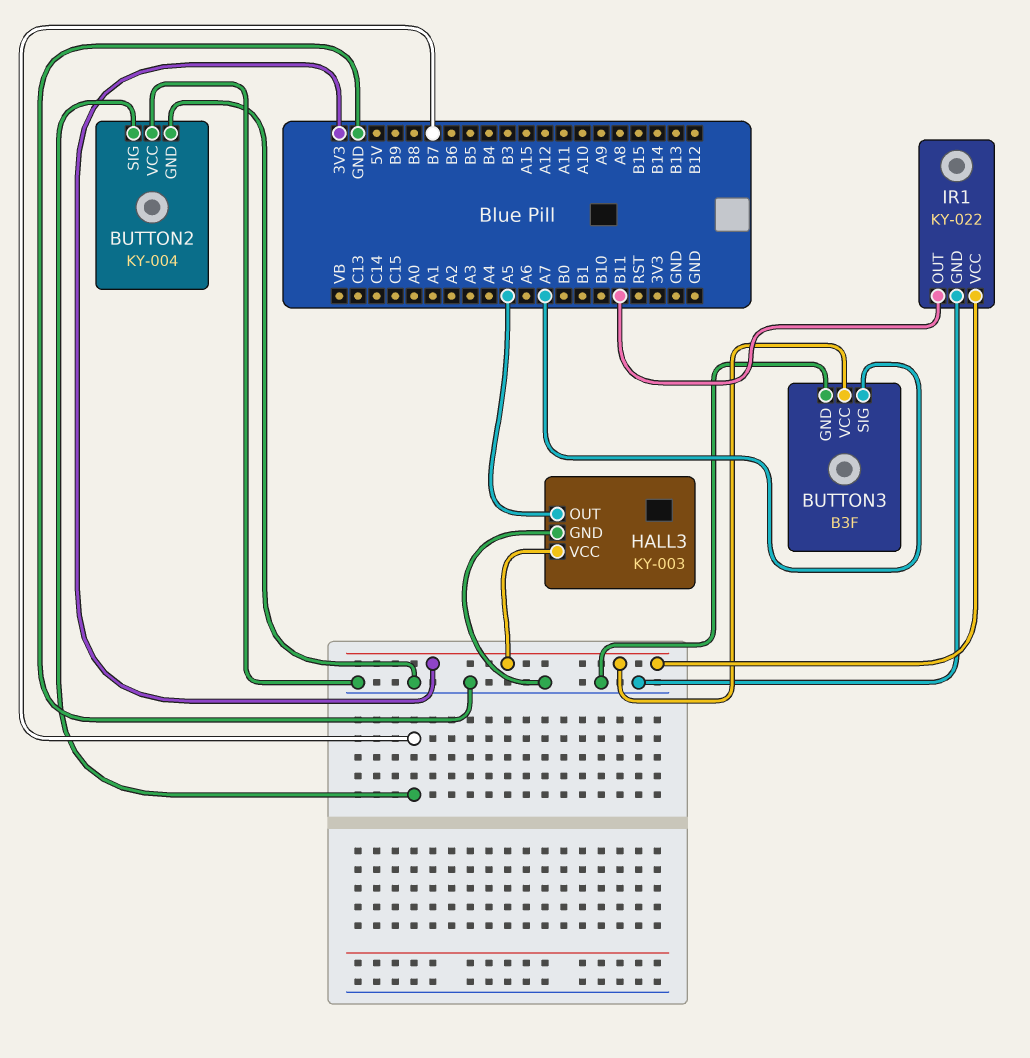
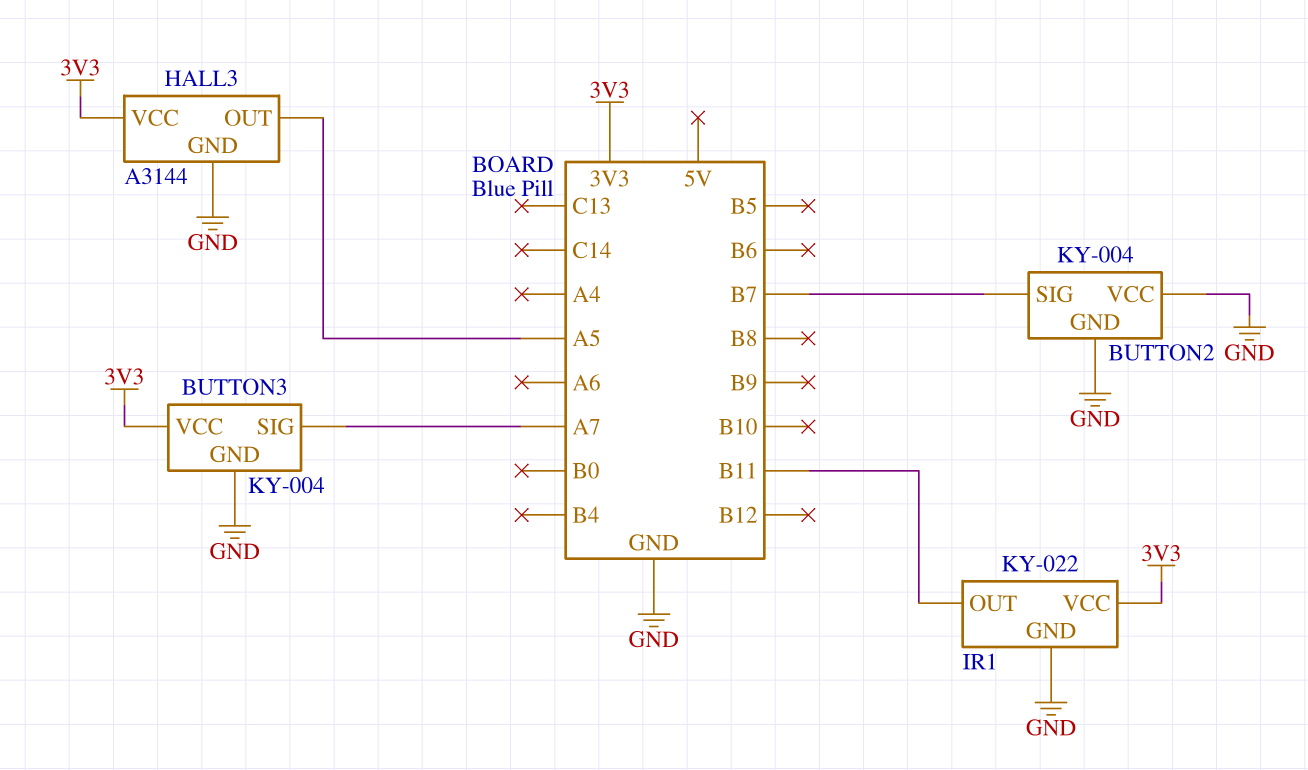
BUTTON3: B3F -> KY-004
HALL3: KY-003 -> A3144

